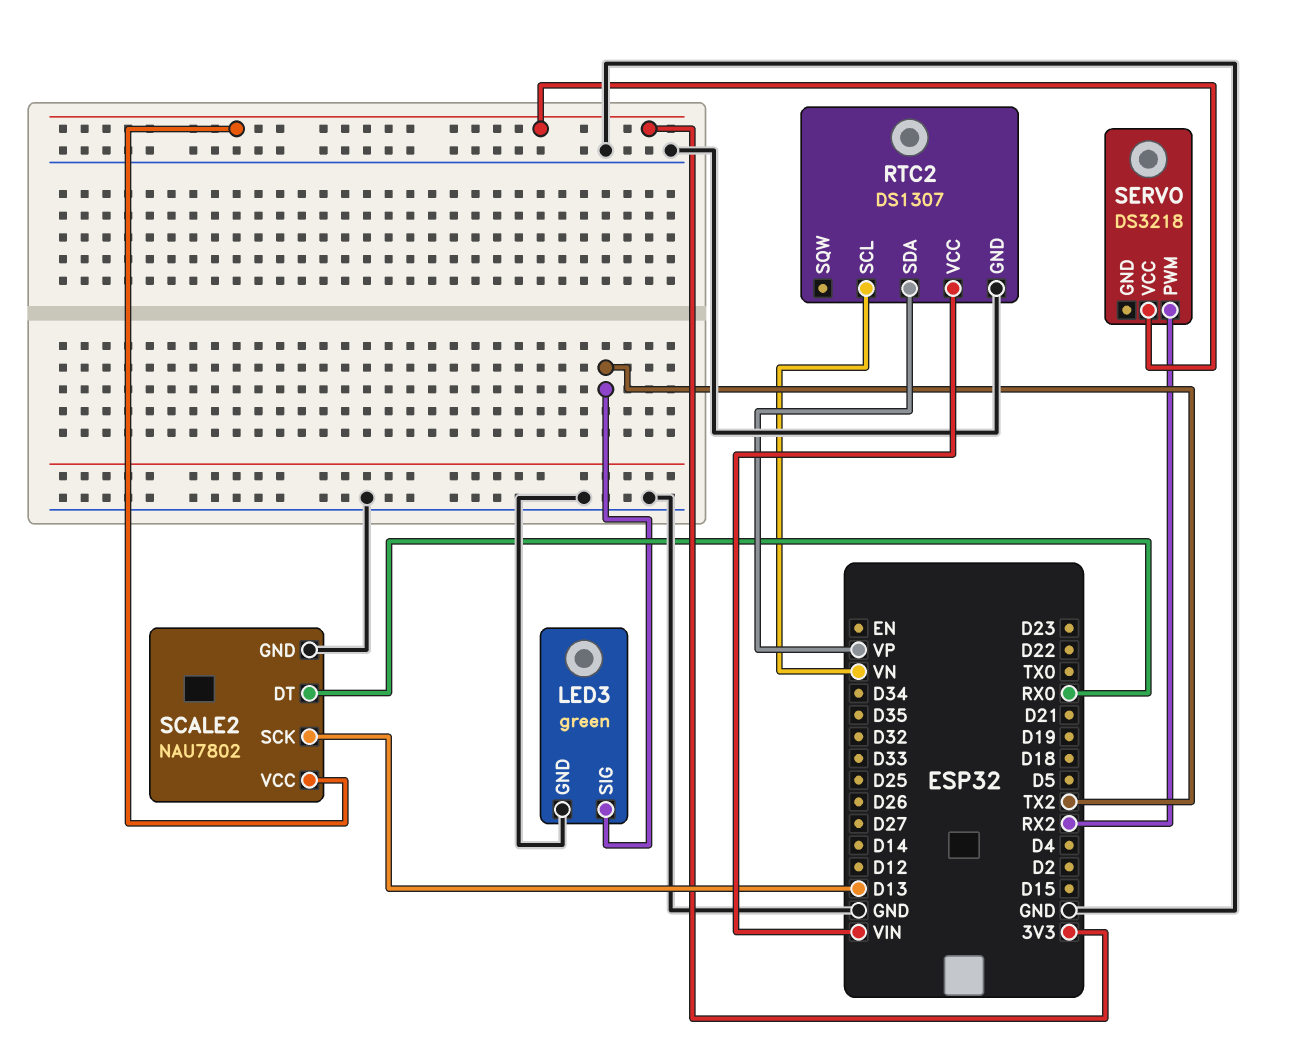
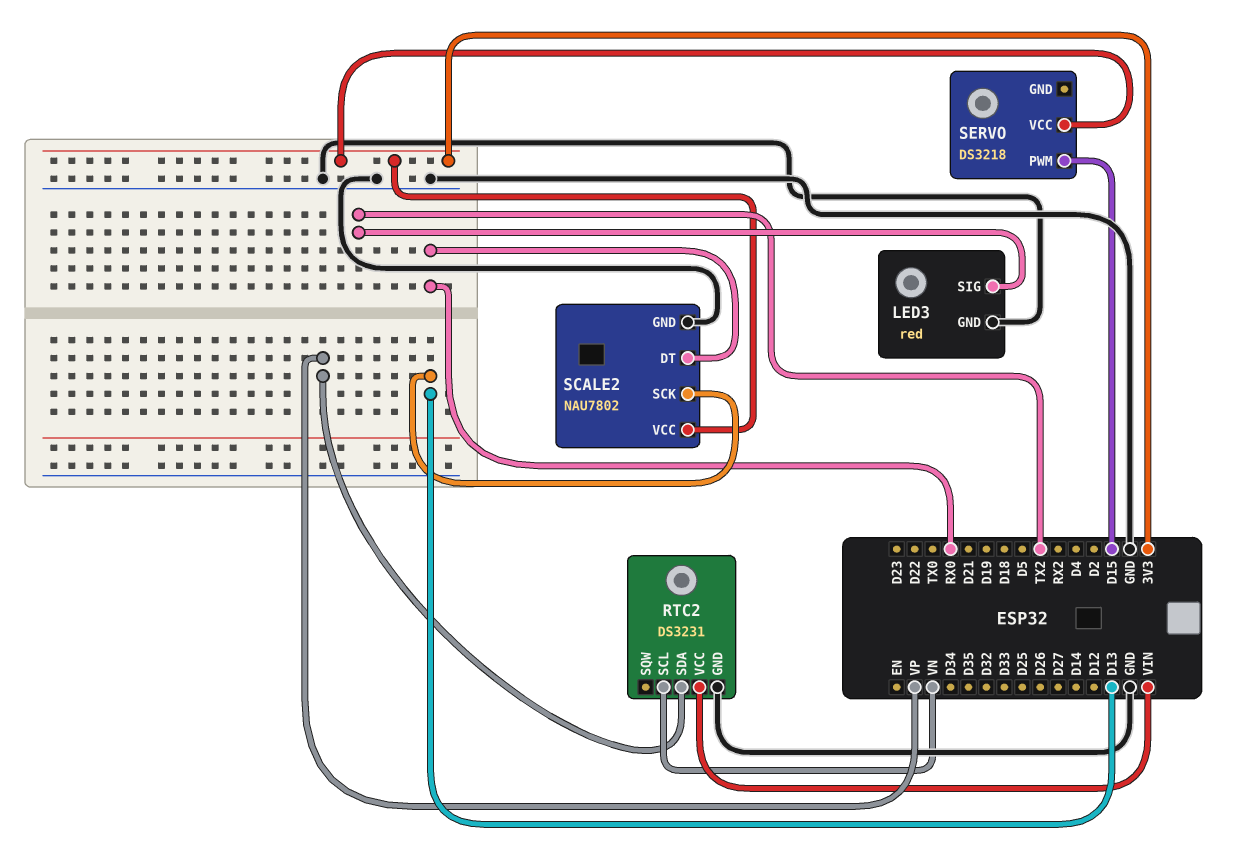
LED3: green -> red
RTC2: DS1307 -> DS3231
SERVO pin PWM: RX2 -> D15

